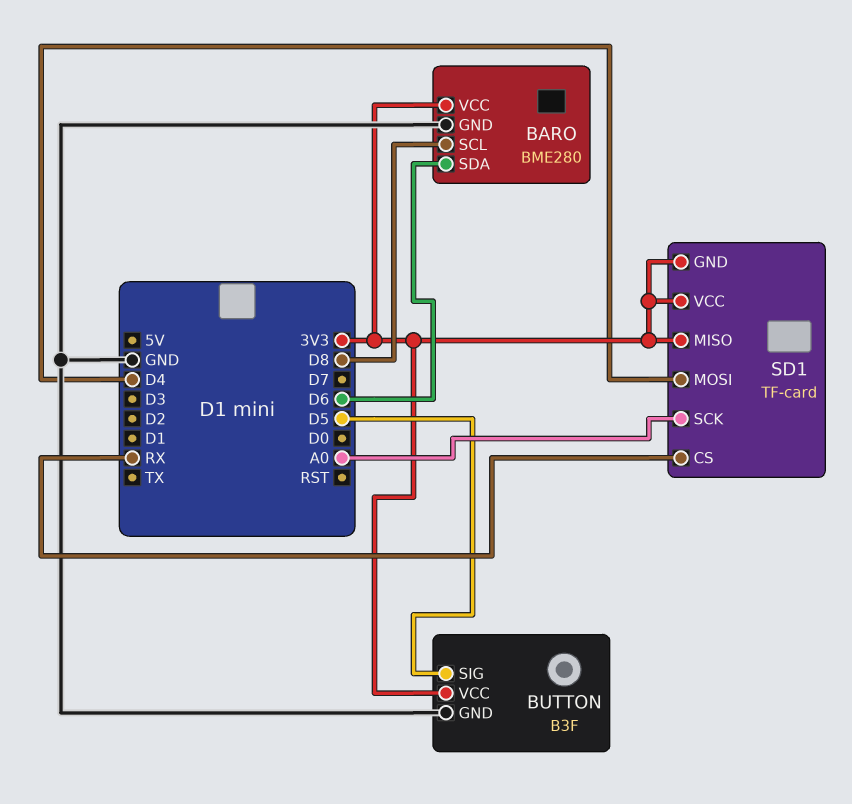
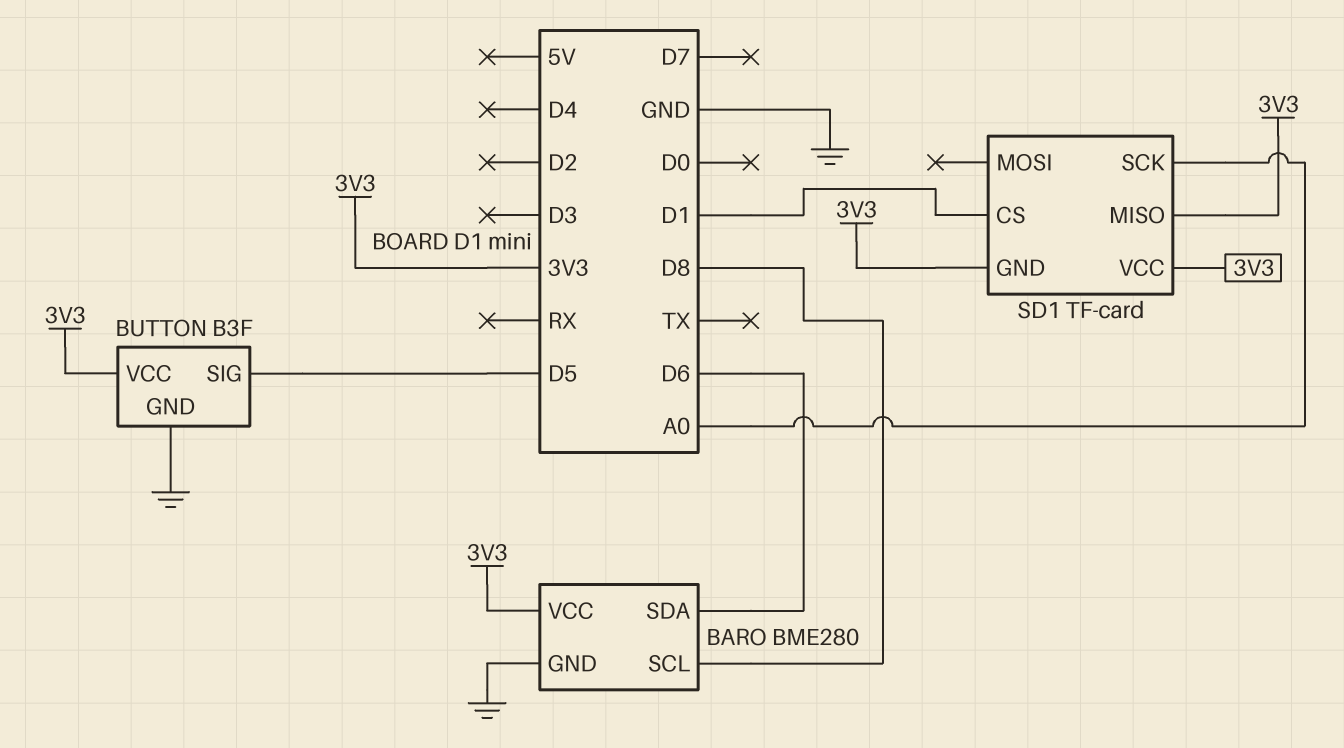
SD1 pin CS: RX -> D1
SD1 pin MOSI: D4 -> none

